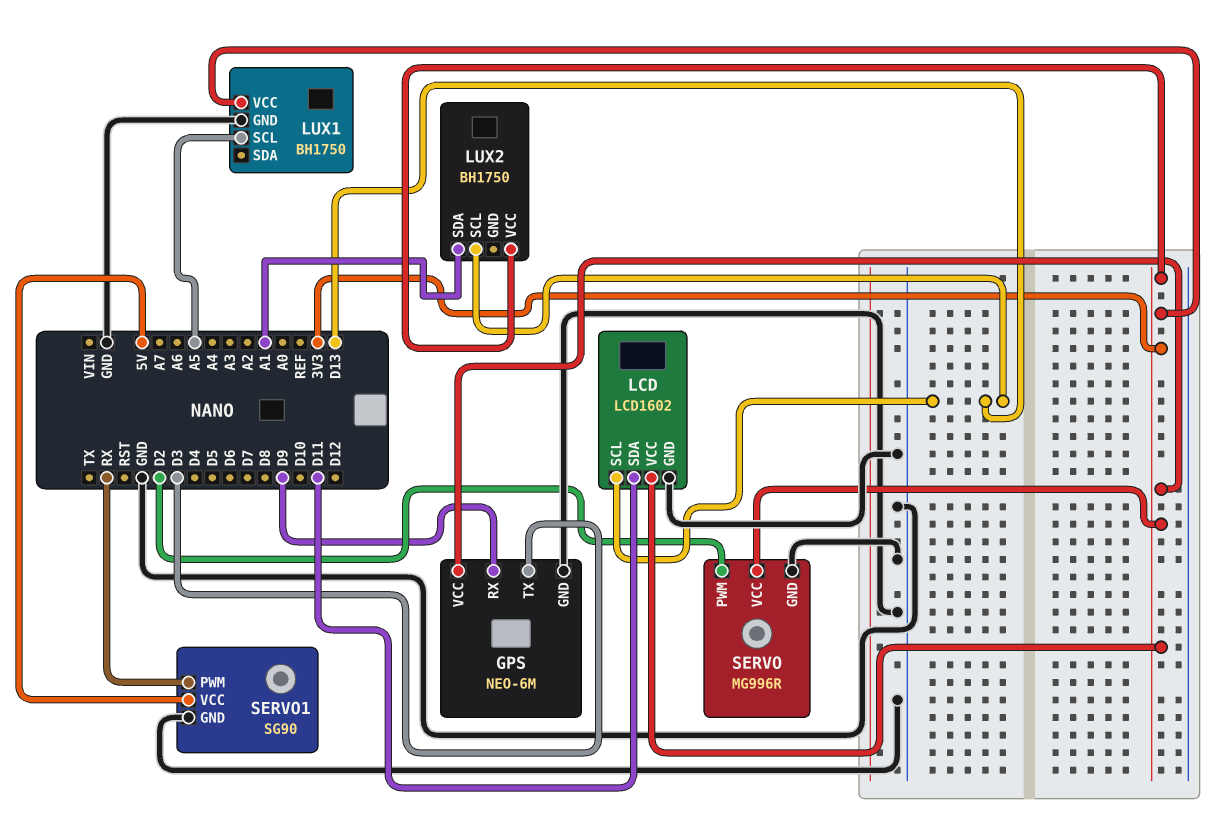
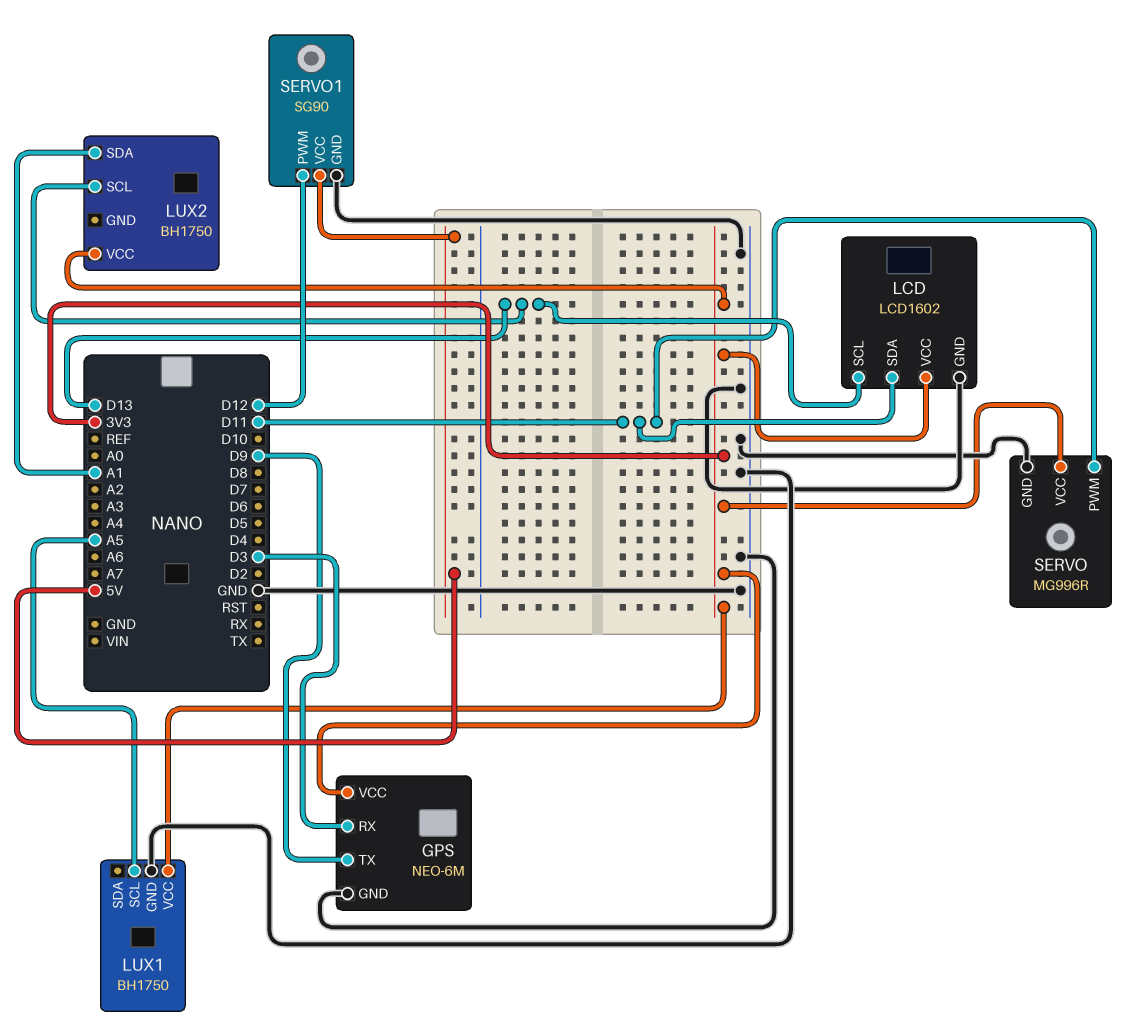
GPS pin RX: D9 -> D3
GPS pin TX: D3 -> D9
SERVO pin PWM: D2 -> D11
SERVO1 pin PWM: RX -> D12

